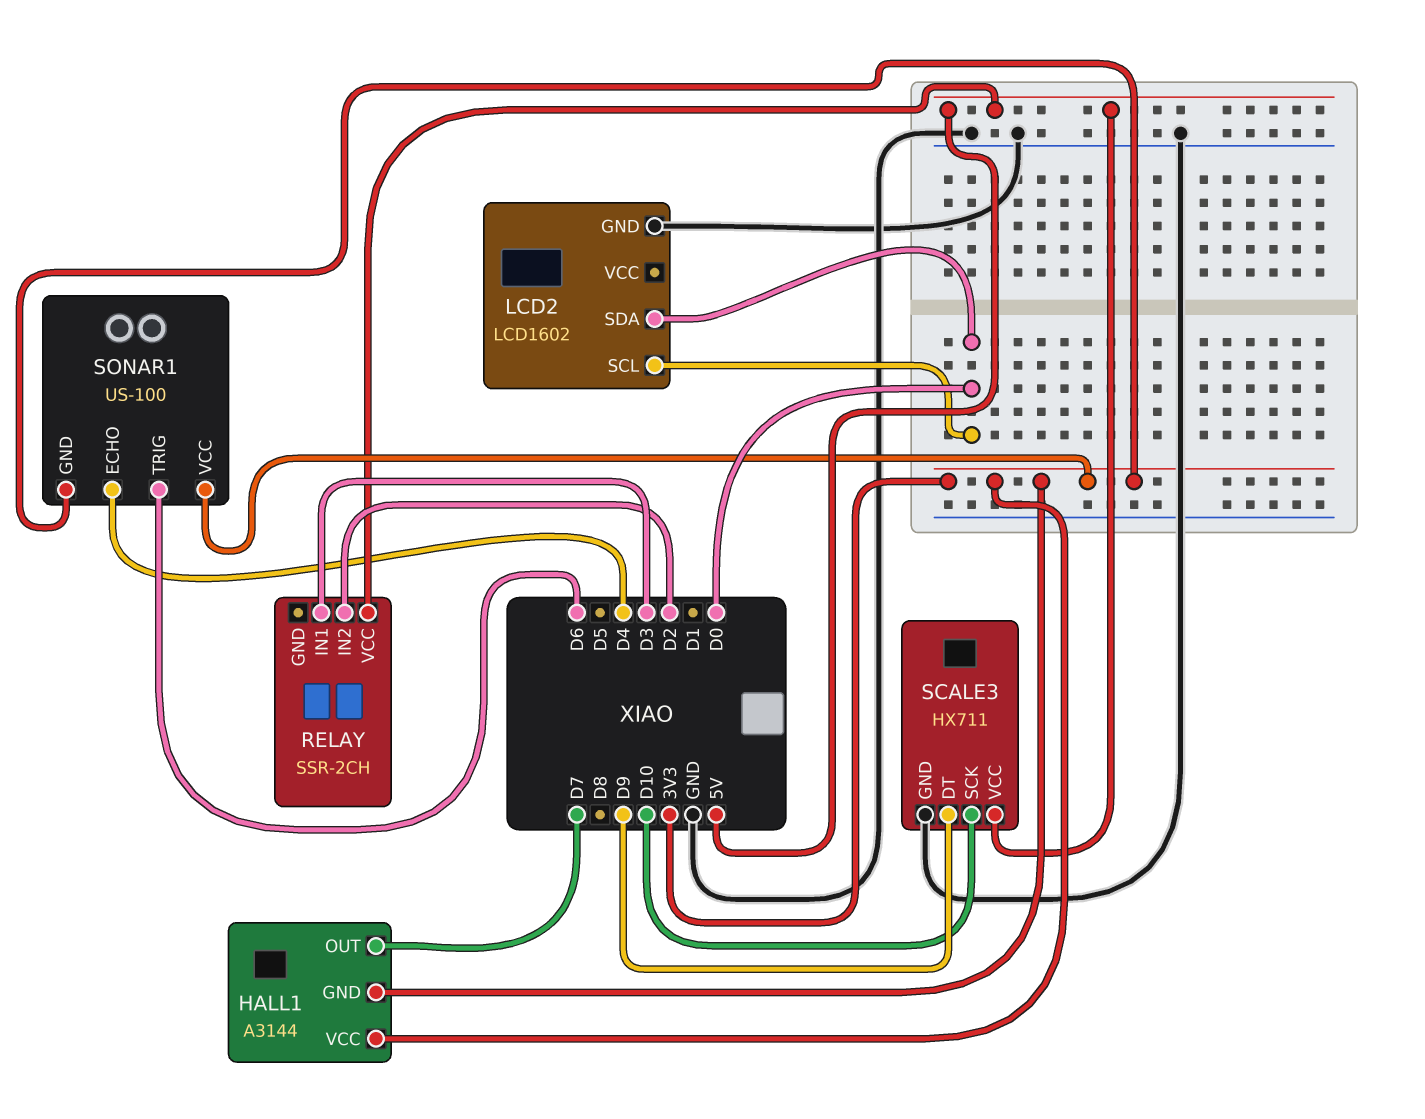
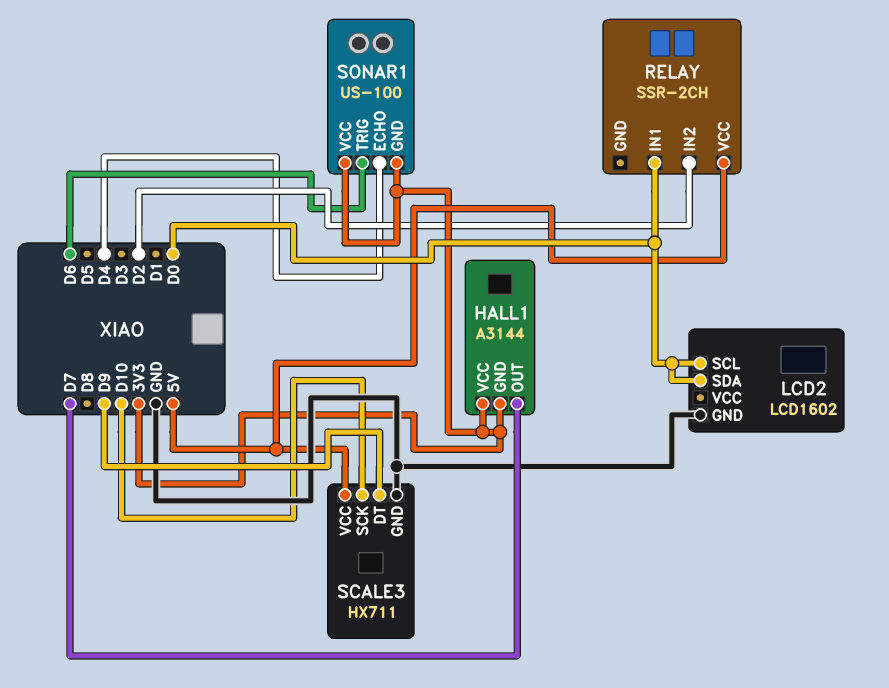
RELAY pin IN1: D3 -> D0

